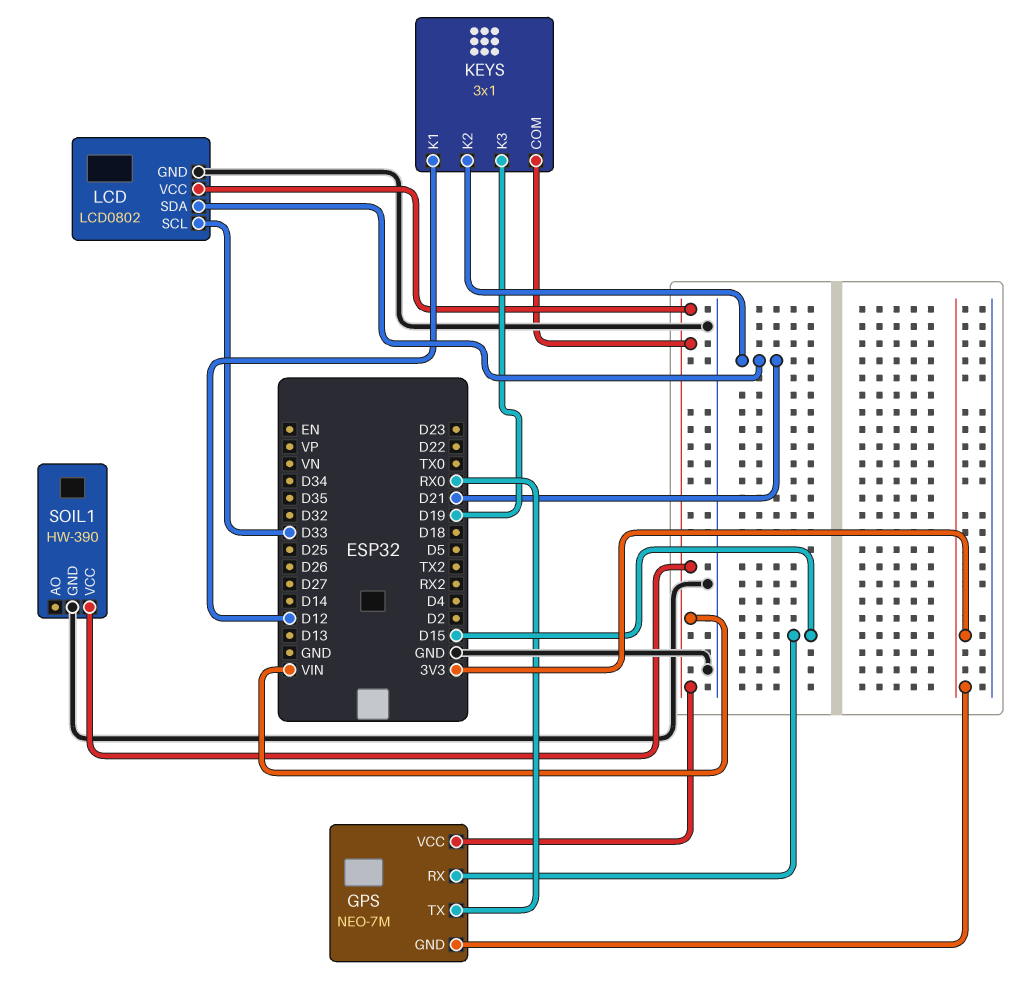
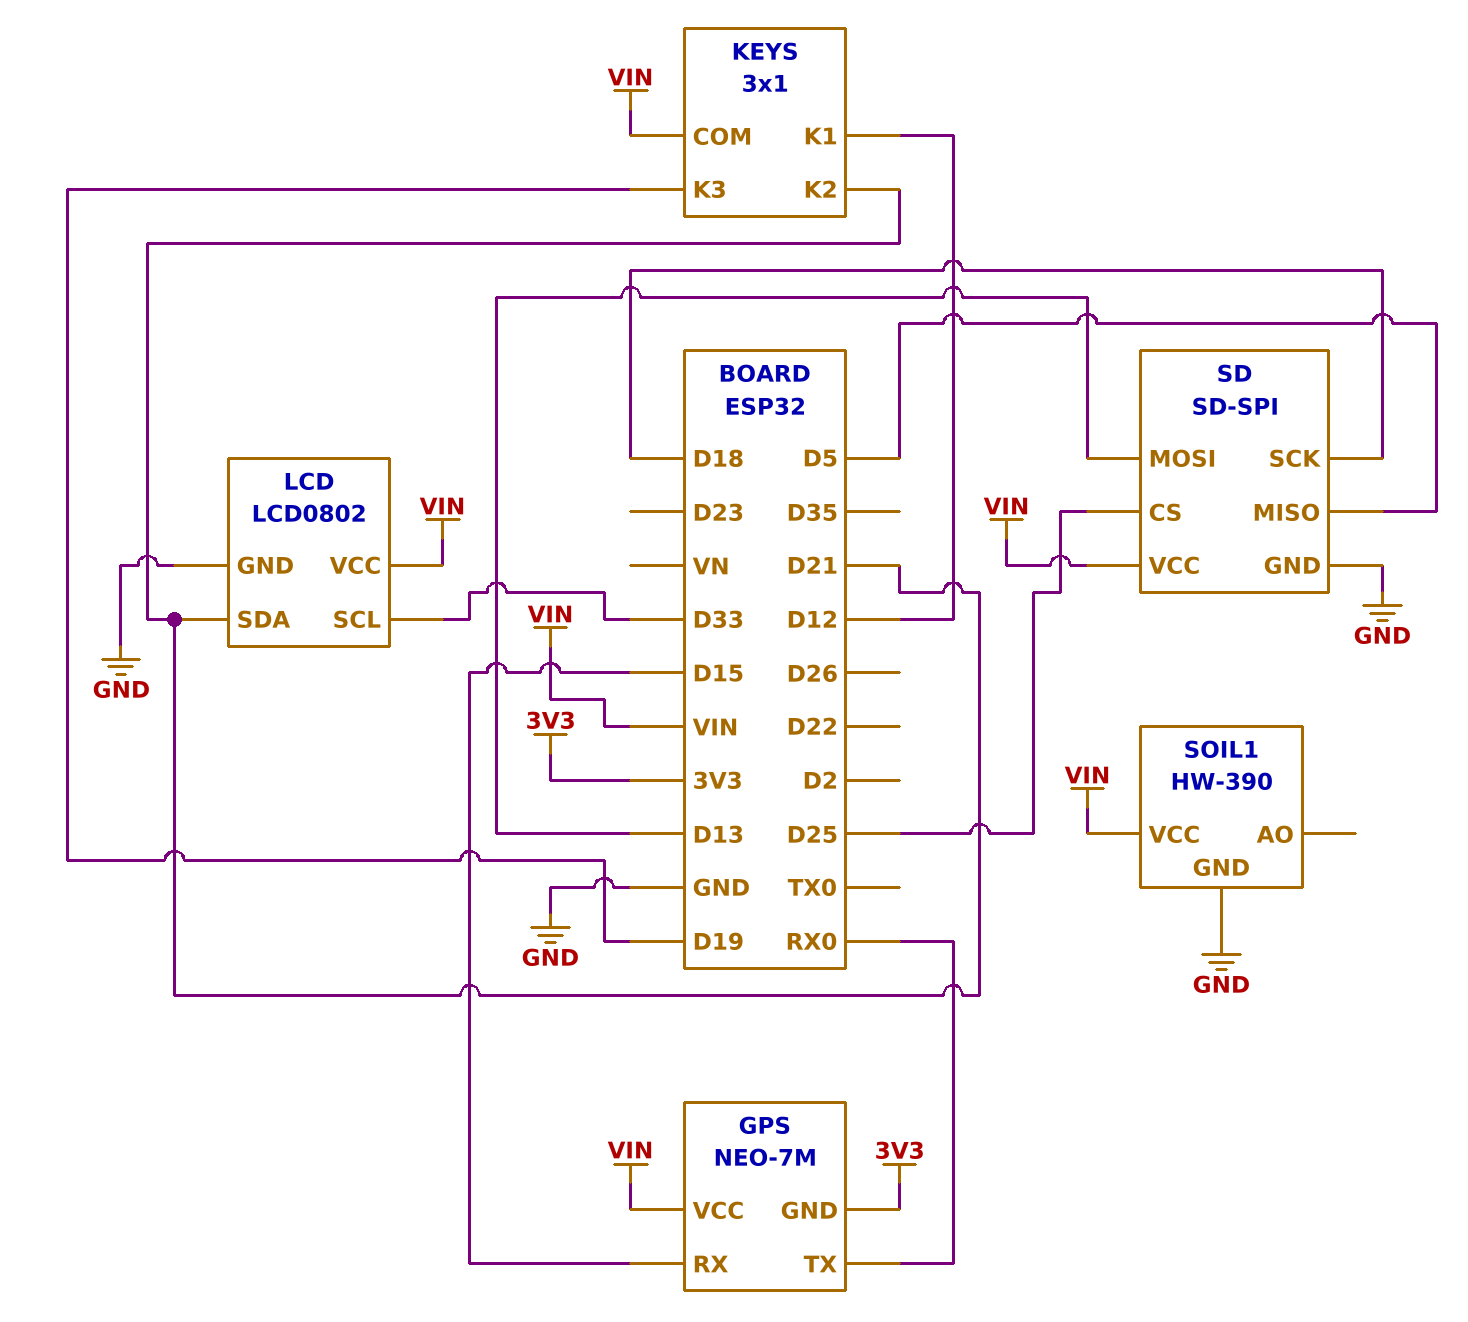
SD: none -> SD-SPI
SD pin CS: none -> D25
SD pin GND: none -> GND
SD pin MISO: none -> D5
SD pin MOSI: none -> D13
SD pin SCK: none -> D18
SD pin VCC: none -> VIN

